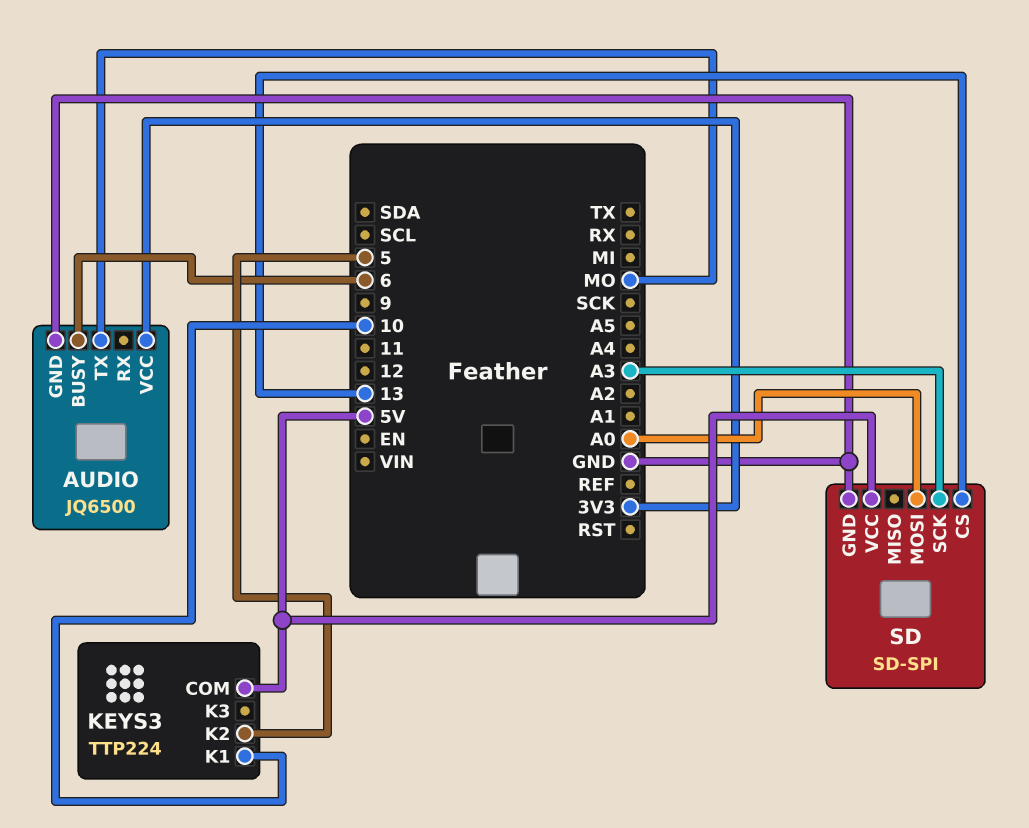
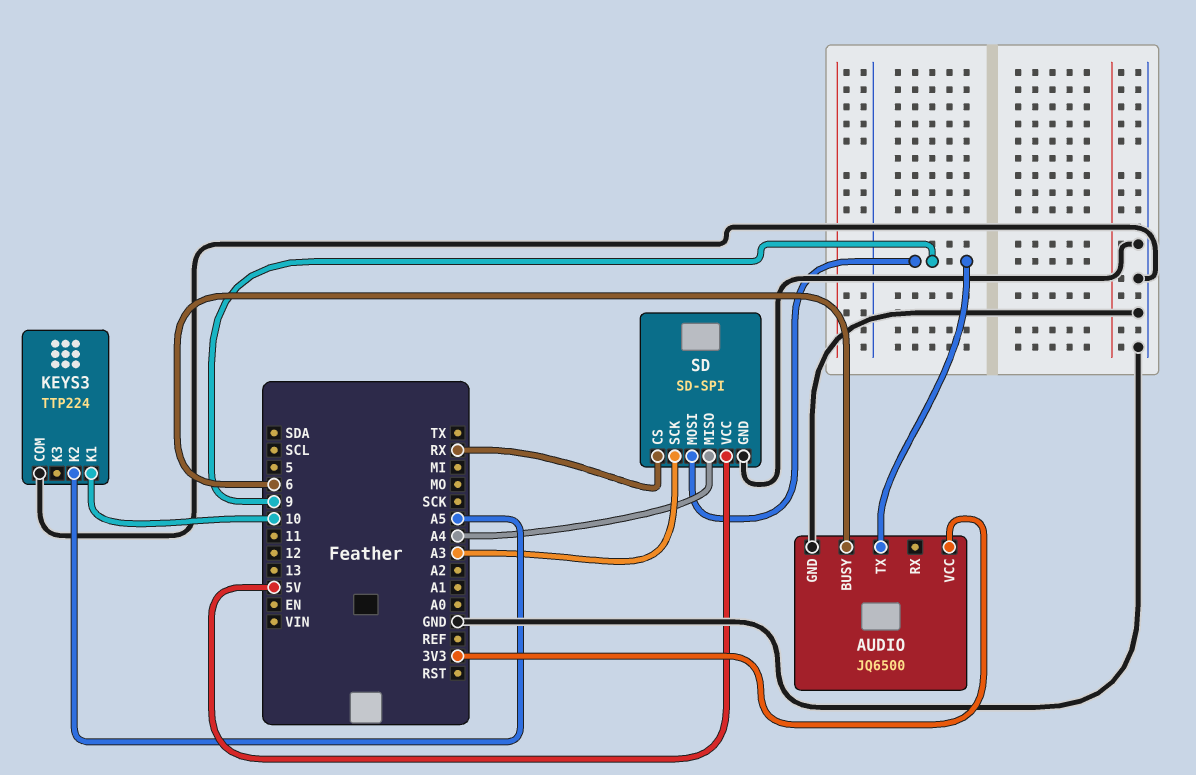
AUDIO pin TX: MO -> 9
KEYS3 pin COM: 5V -> GND
KEYS3 pin K2: 5 -> A5
SD pin CS: 13 -> RX
SD pin MISO: none -> A4
SD pin MOSI: A0 -> 9

